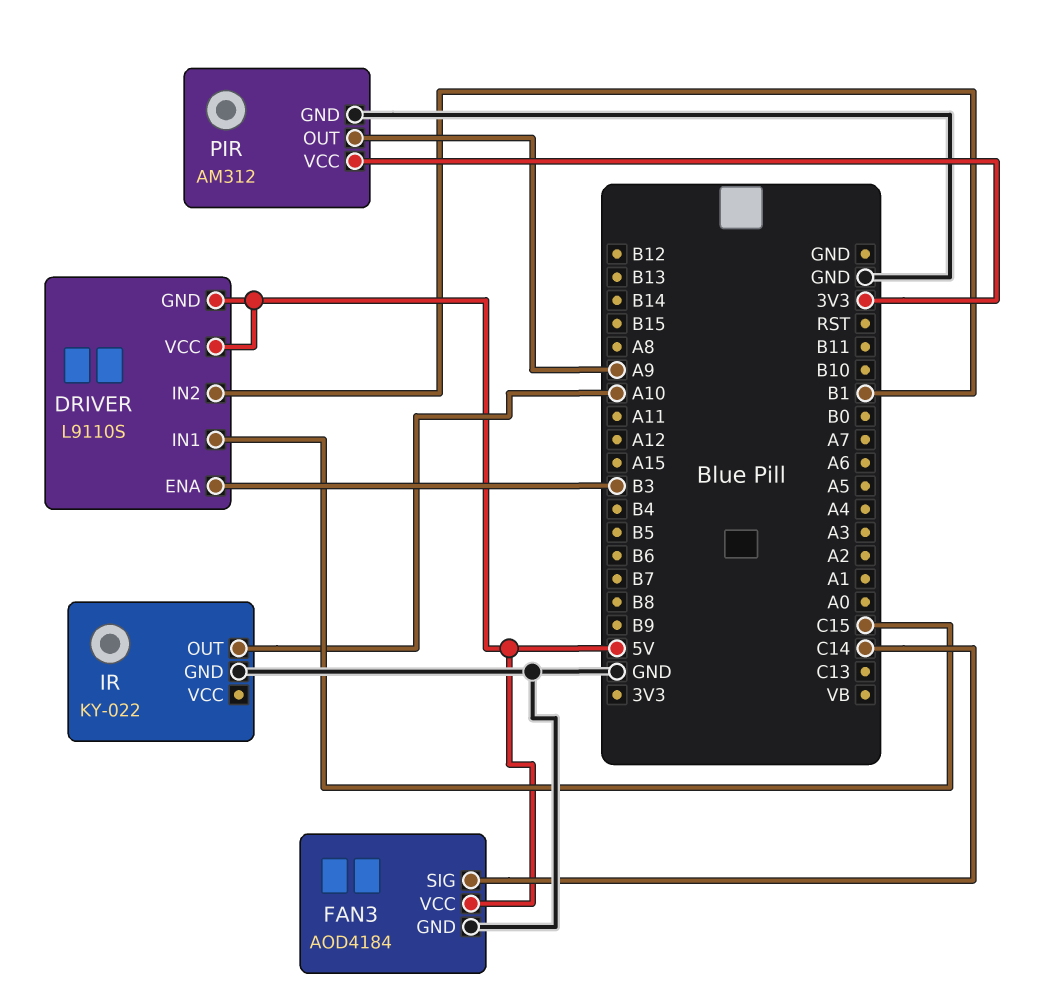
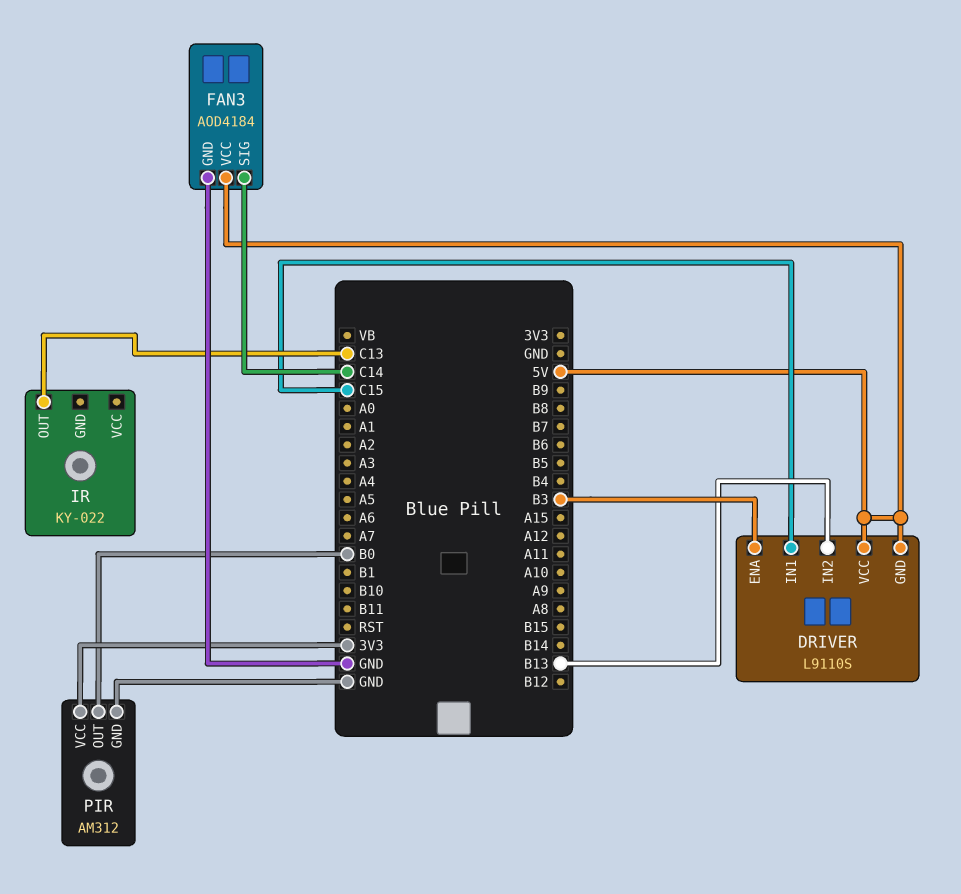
DRIVER pin IN2: B1 -> B13
IR pin GND: GND -> none
IR pin OUT: A10 -> C13
PIR pin OUT: A9 -> B0

